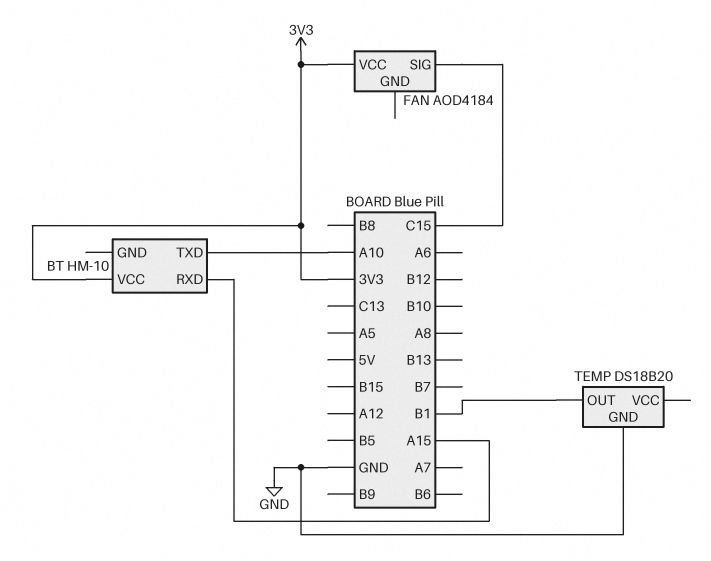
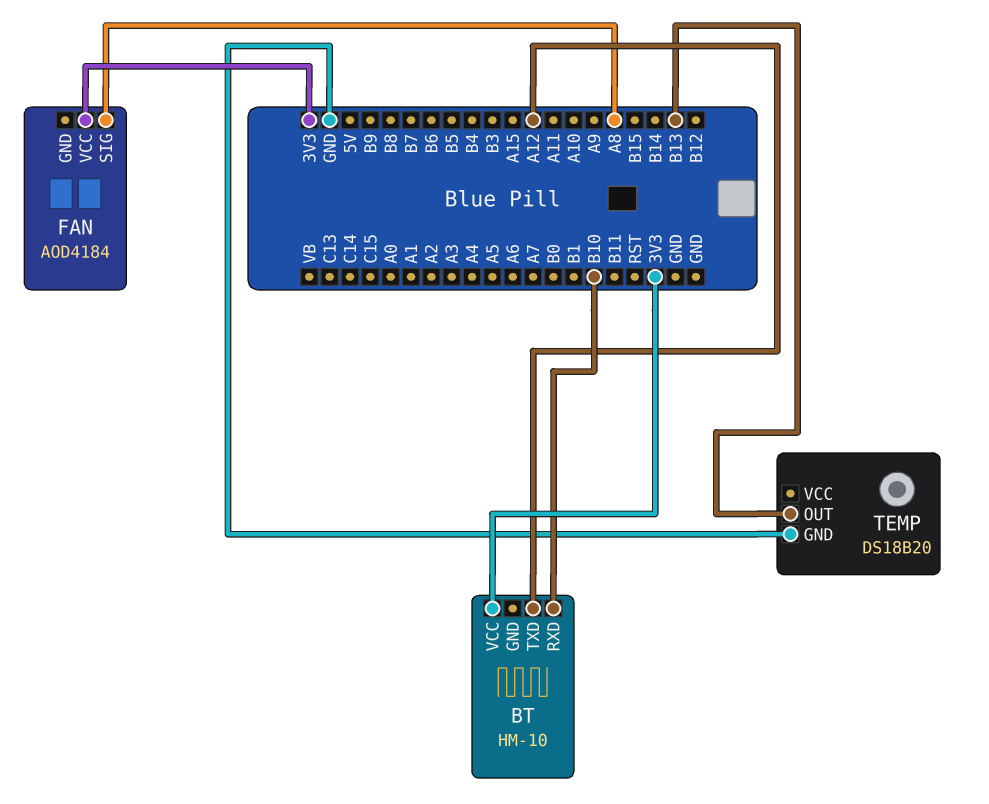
BT pin RXD: A15 -> B10
BT pin TXD: A10 -> A12
FAN pin SIG: C15 -> A8
TEMP pin OUT: B1 -> B13

